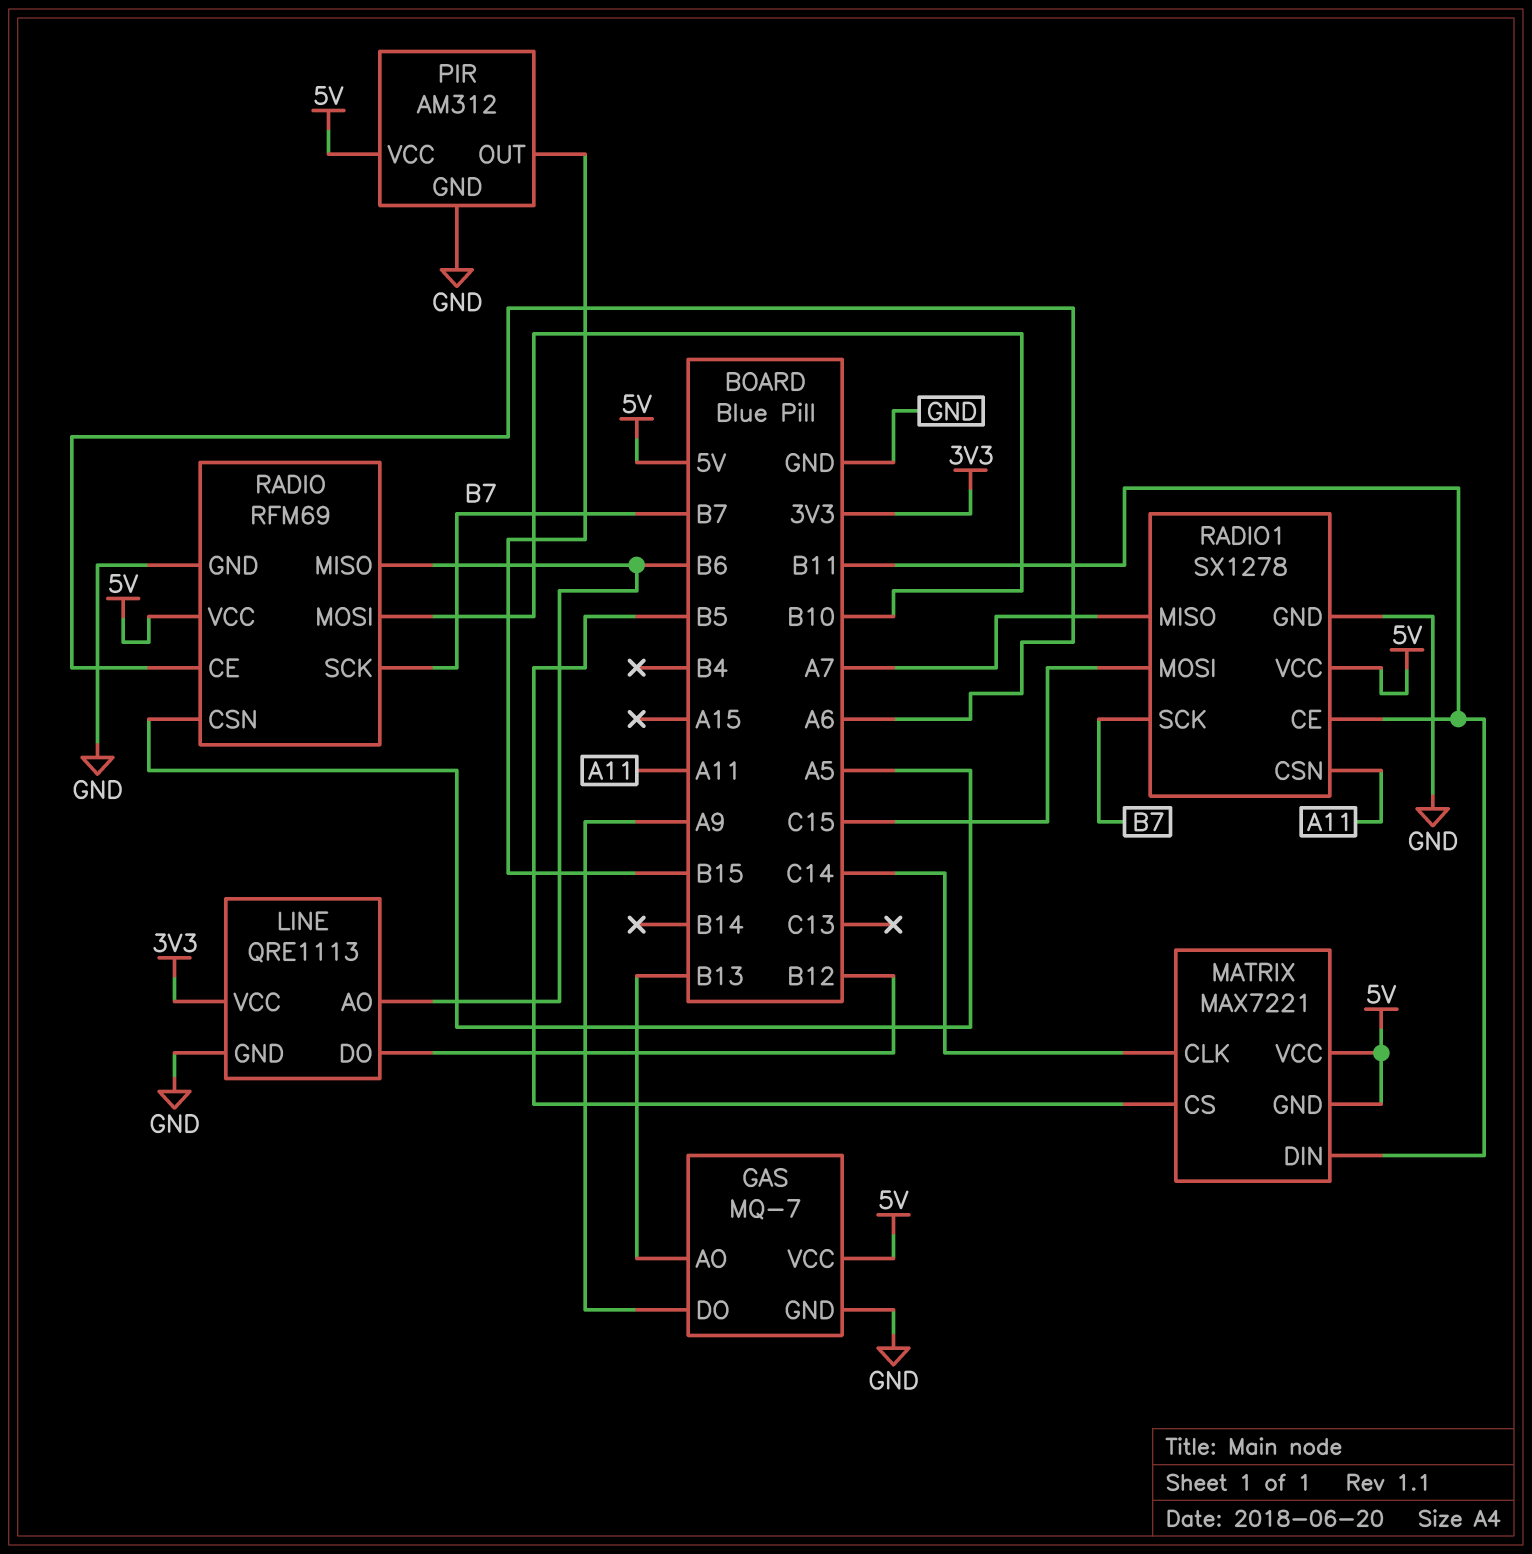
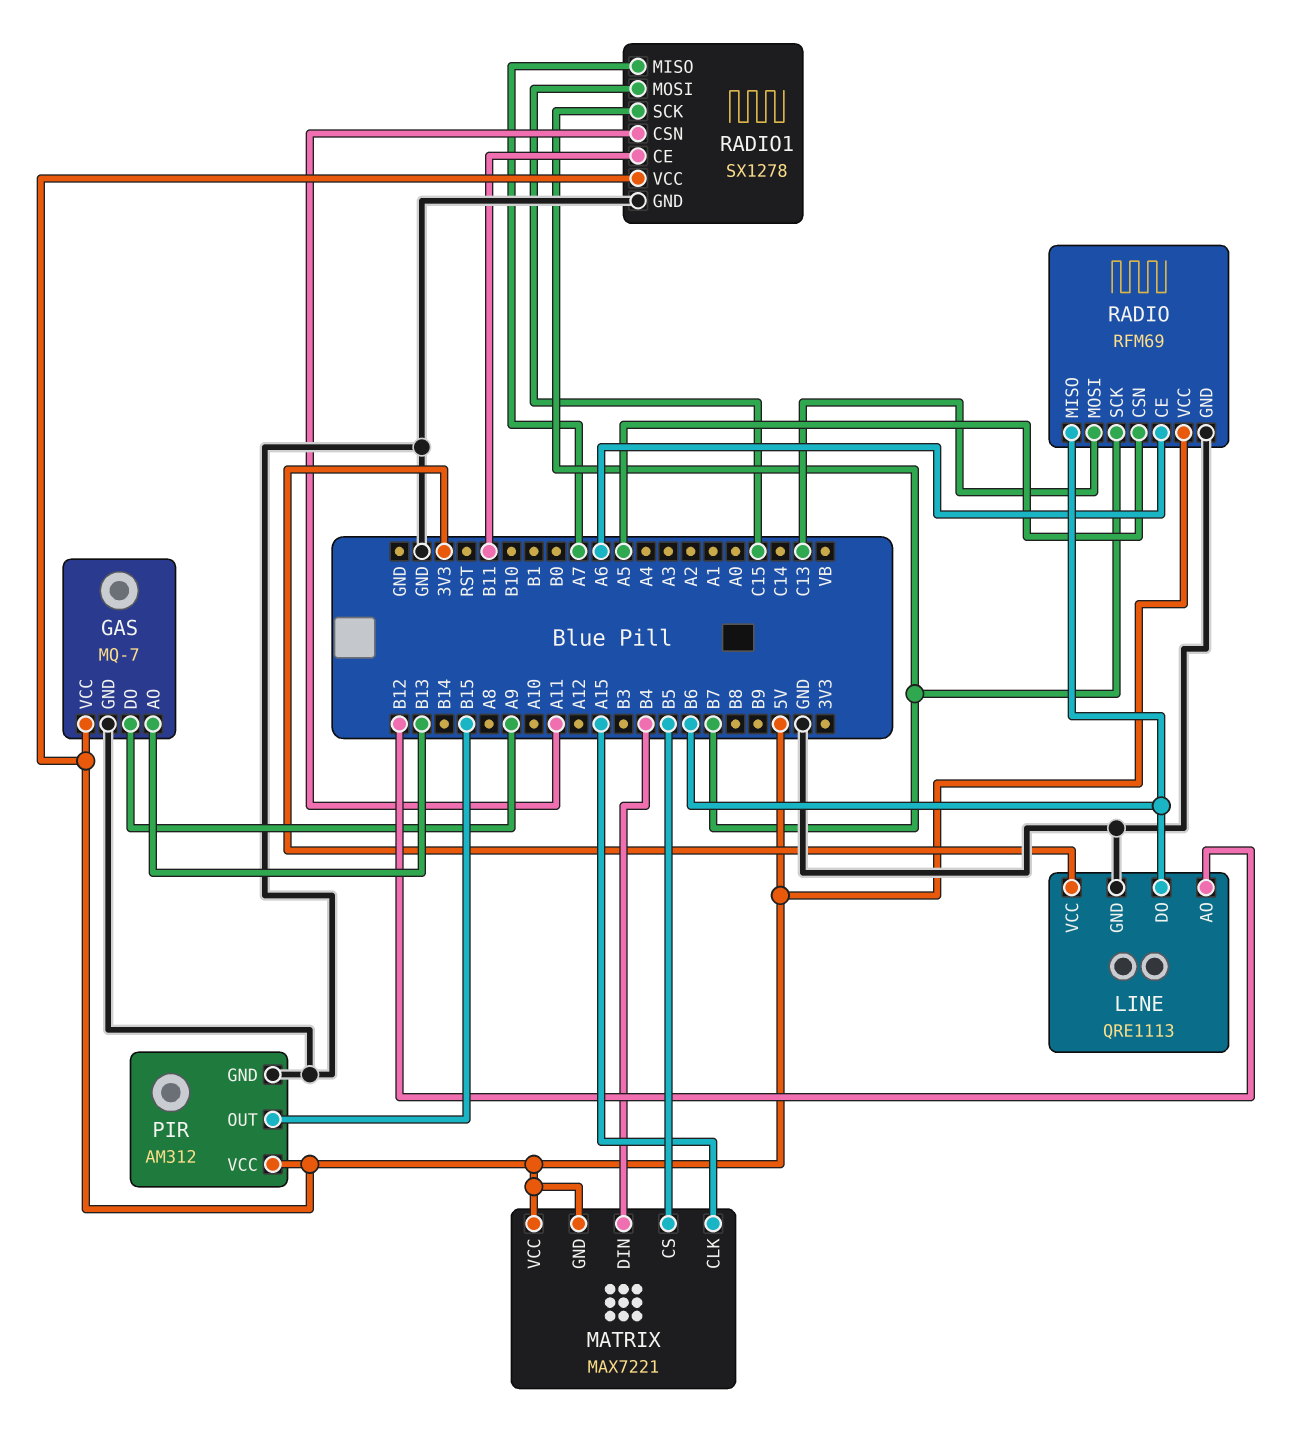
LINE pin AO: B6 -> B12
LINE pin DO: B12 -> B6
MATRIX pin CLK: C14 -> A15
MATRIX pin DIN: B11 -> B4
RADIO pin MOSI: B10 -> C13

